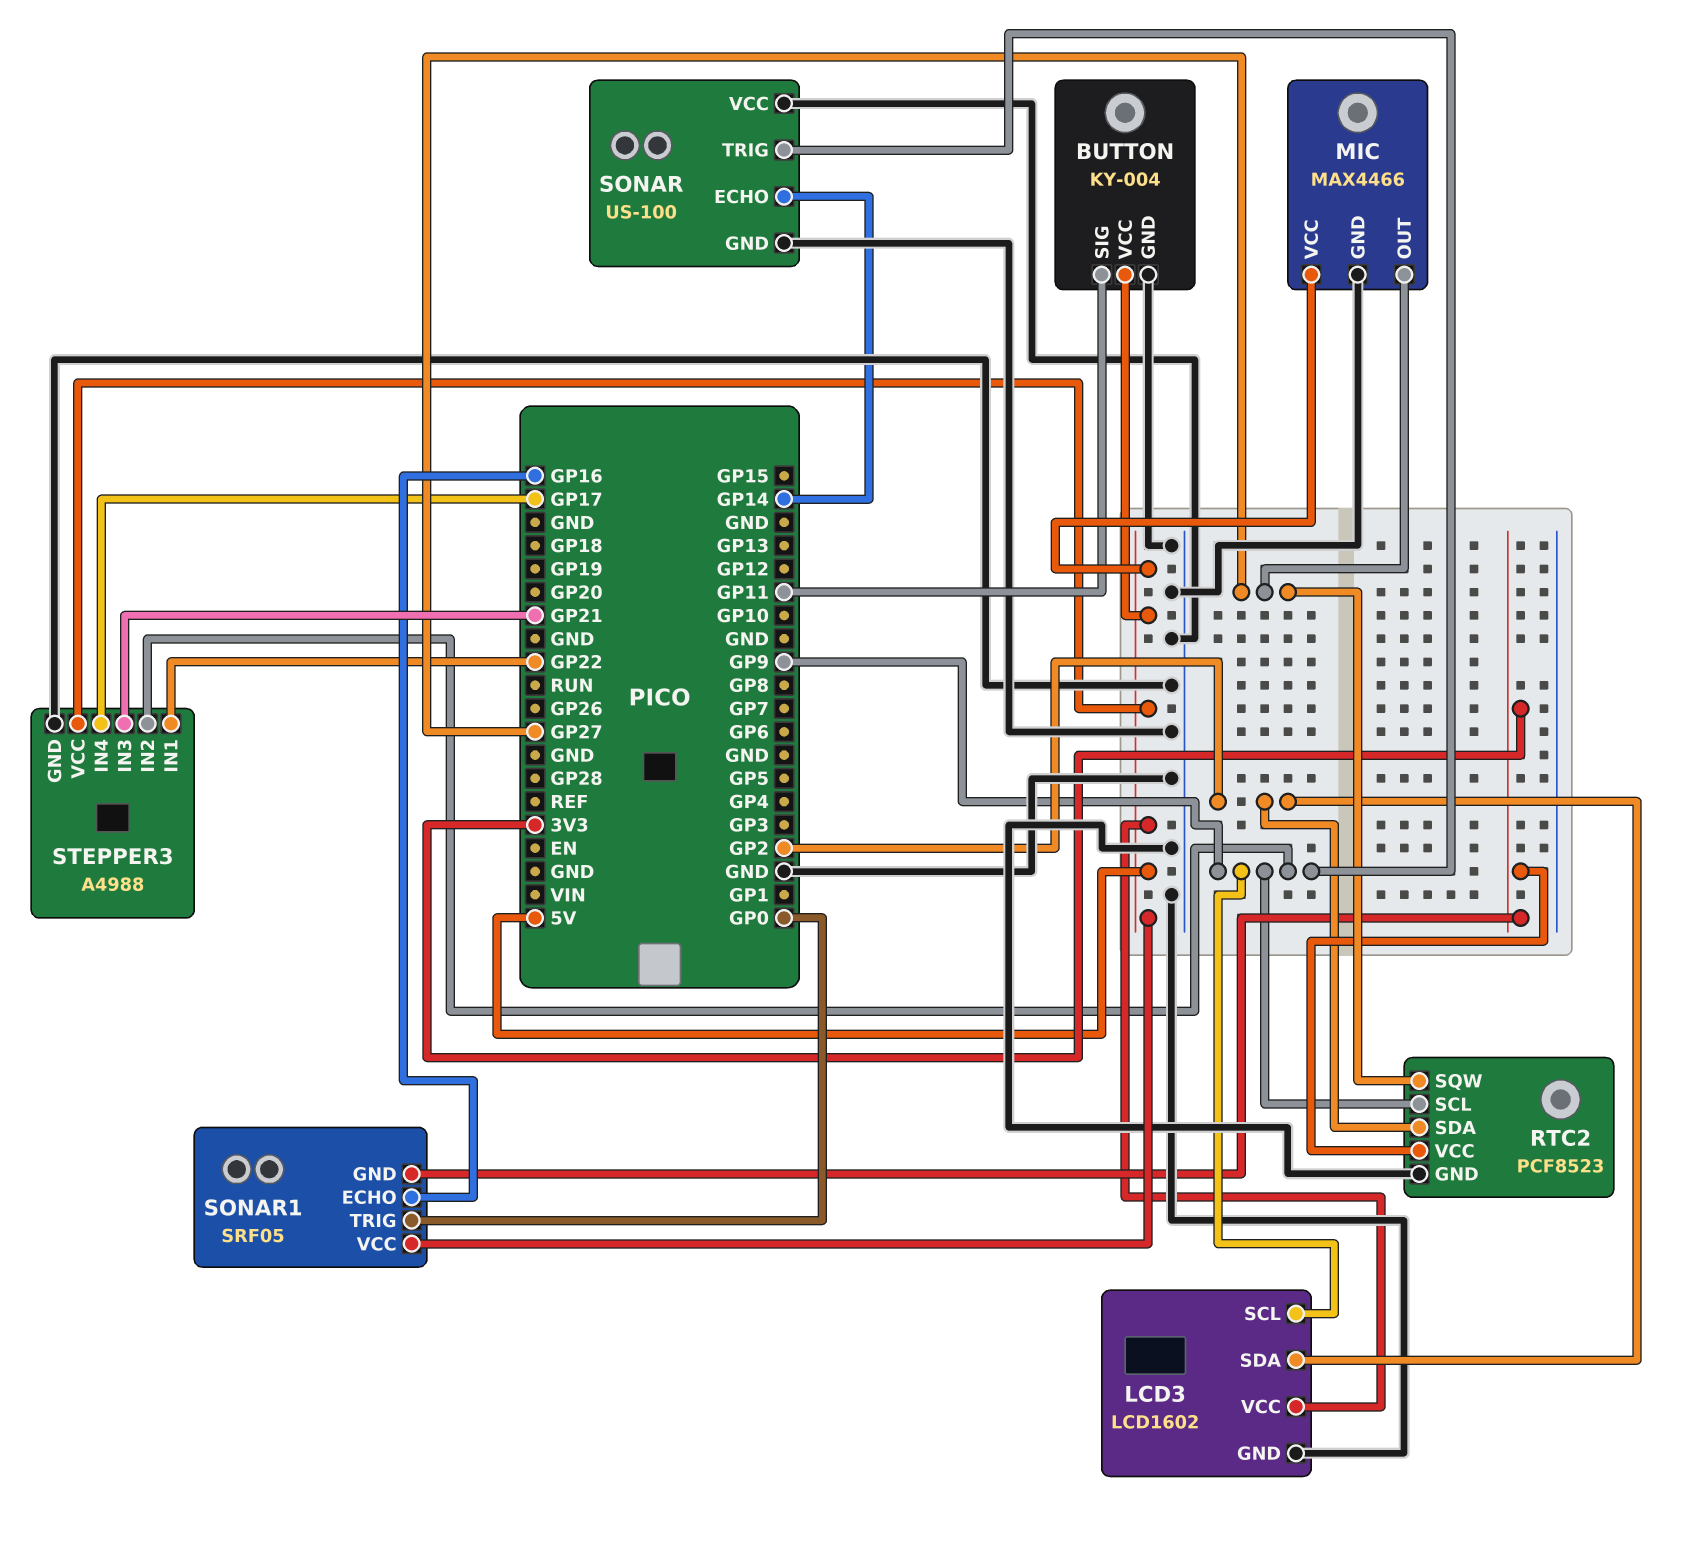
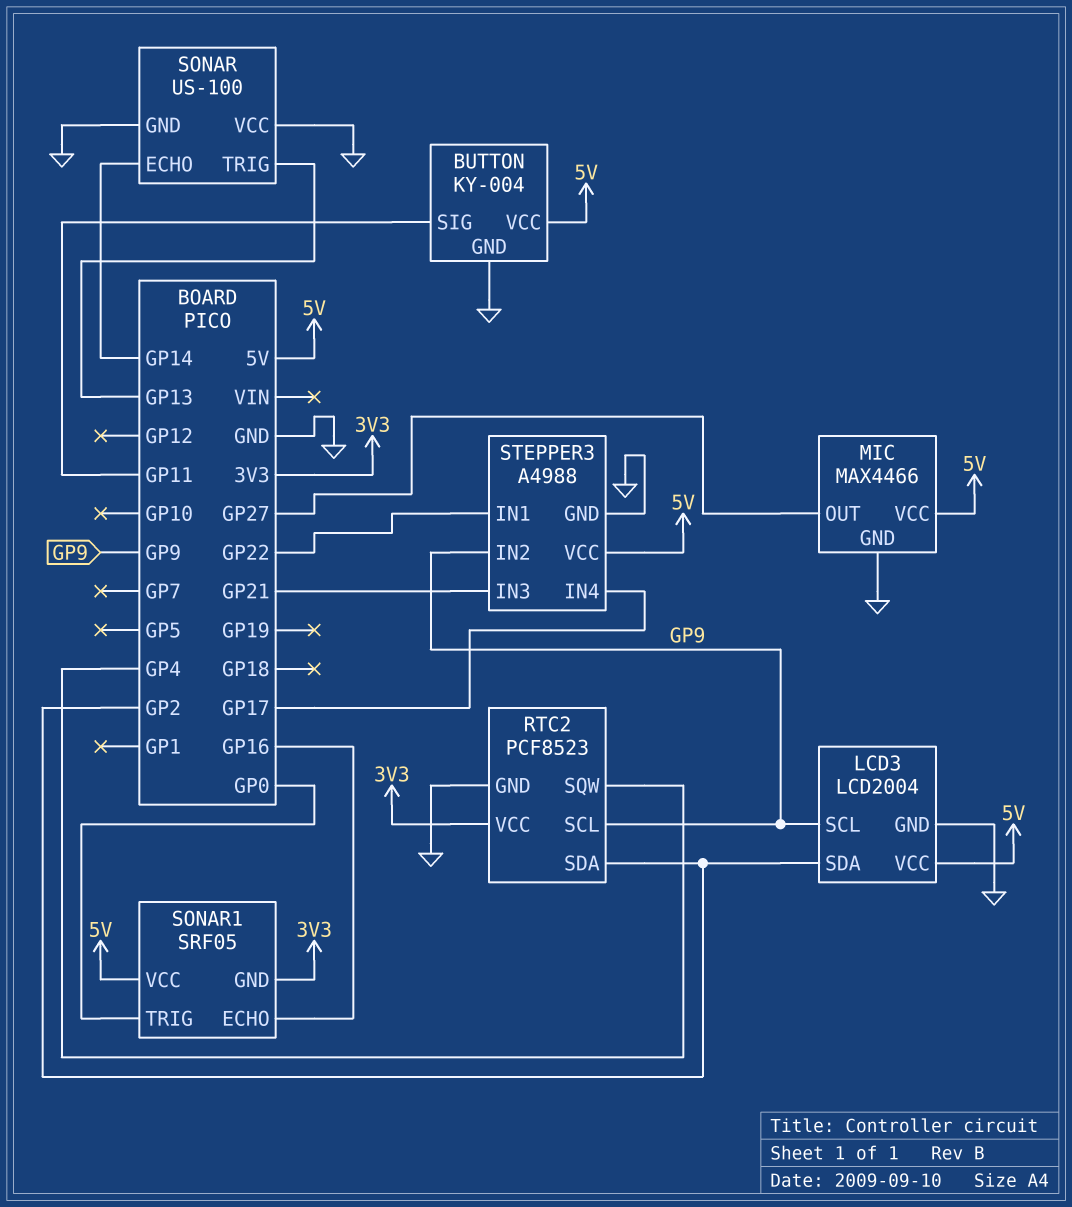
LCD3: LCD1602 -> LCD2004
RTC2 pin SQW: GP27 -> GP4
SONAR pin TRIG: GP9 -> GP13

